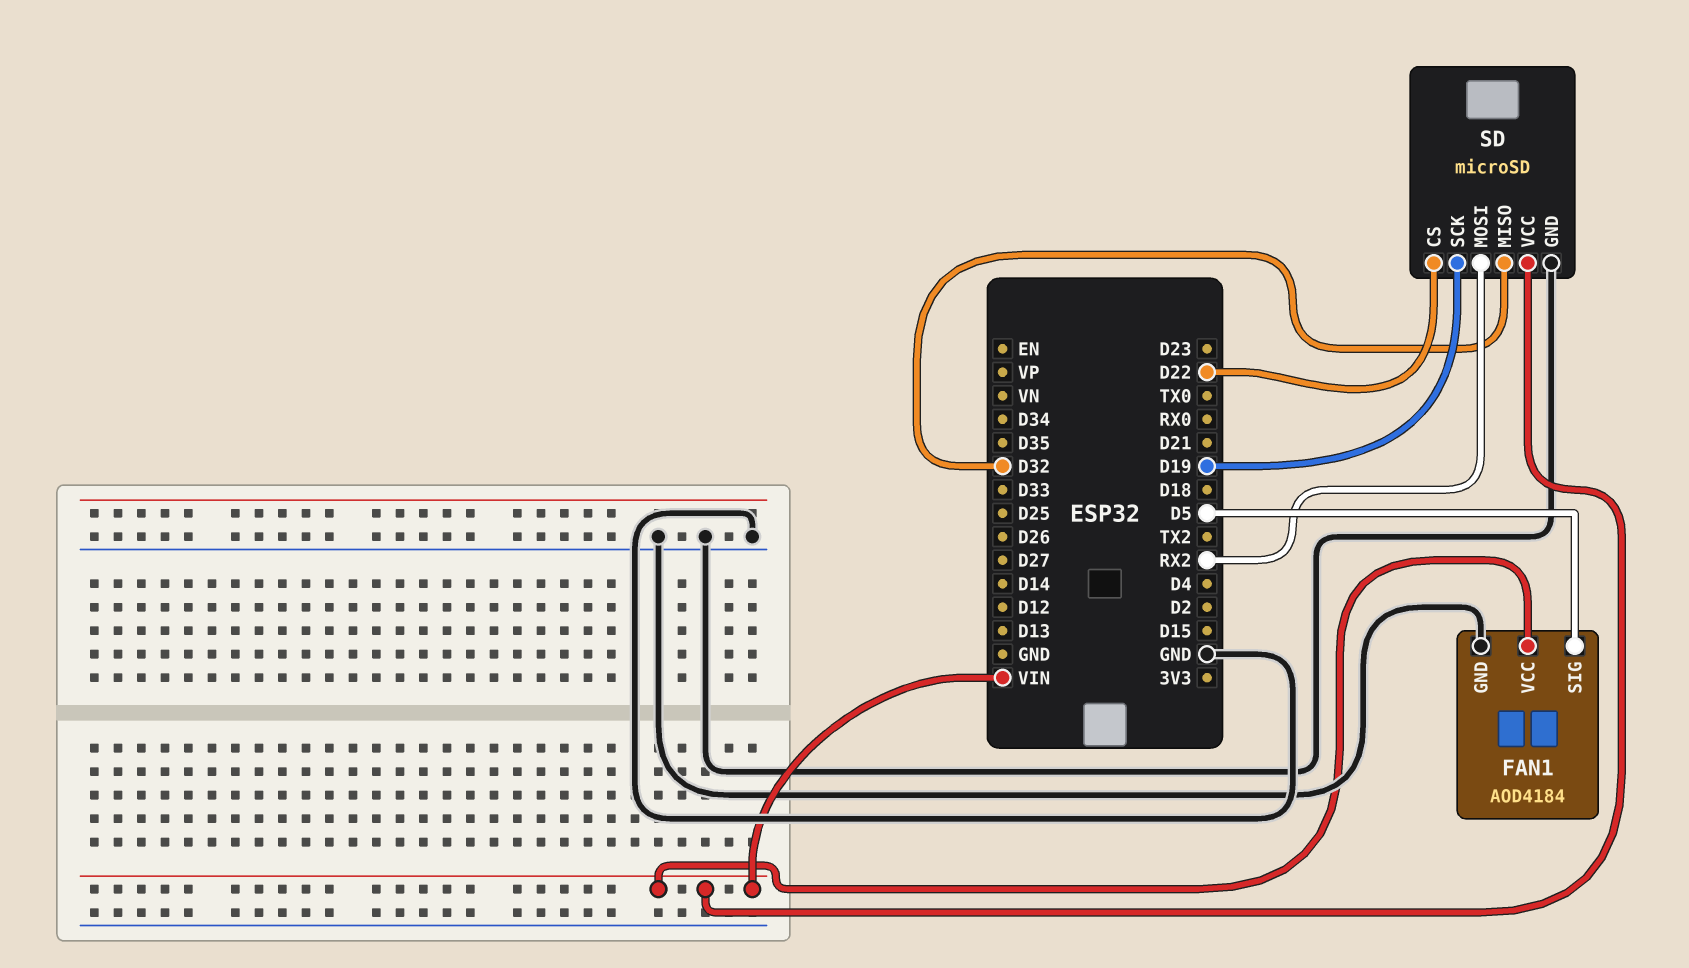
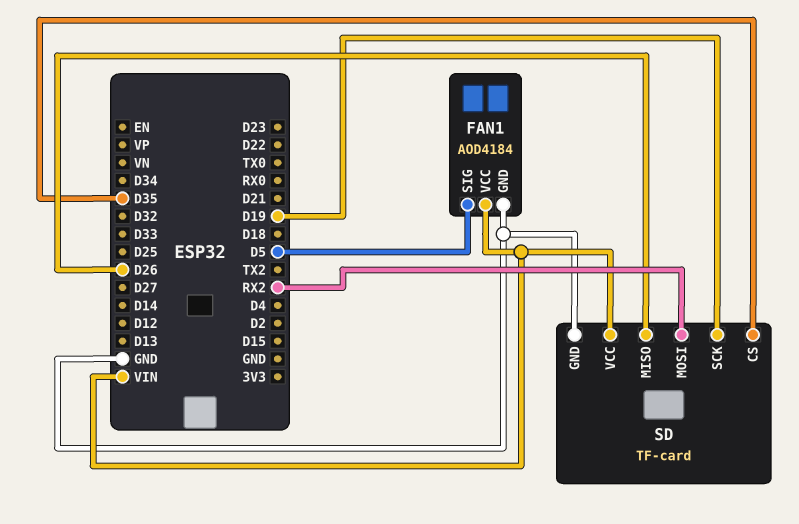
SD: microSD -> TF-card
SD pin CS: D22 -> D35
SD pin MISO: D32 -> D26

